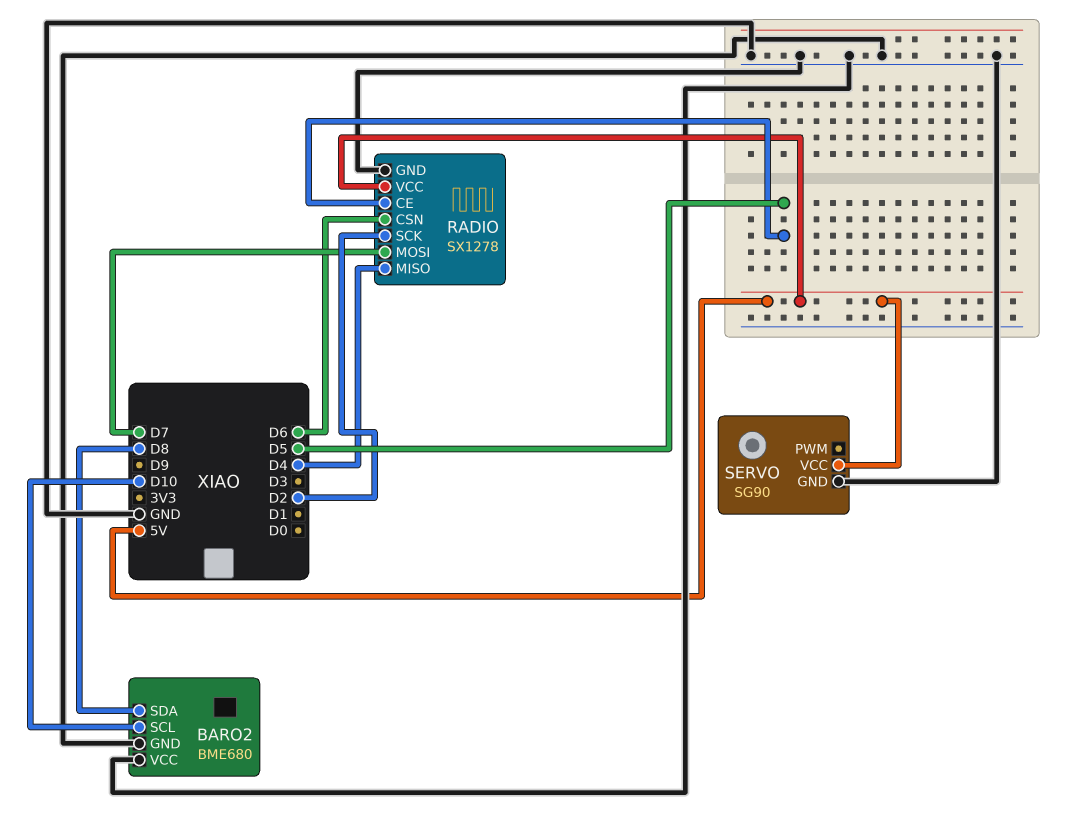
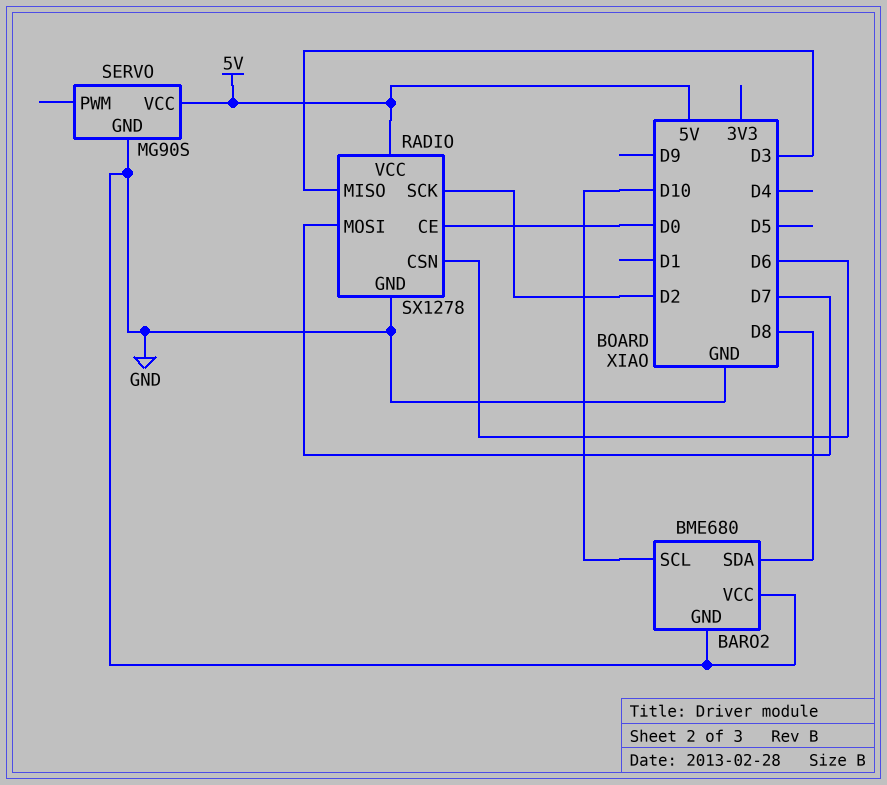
RADIO pin CE: D5 -> D0
RADIO pin MISO: D4 -> D3
SERVO: SG90 -> MG90S

